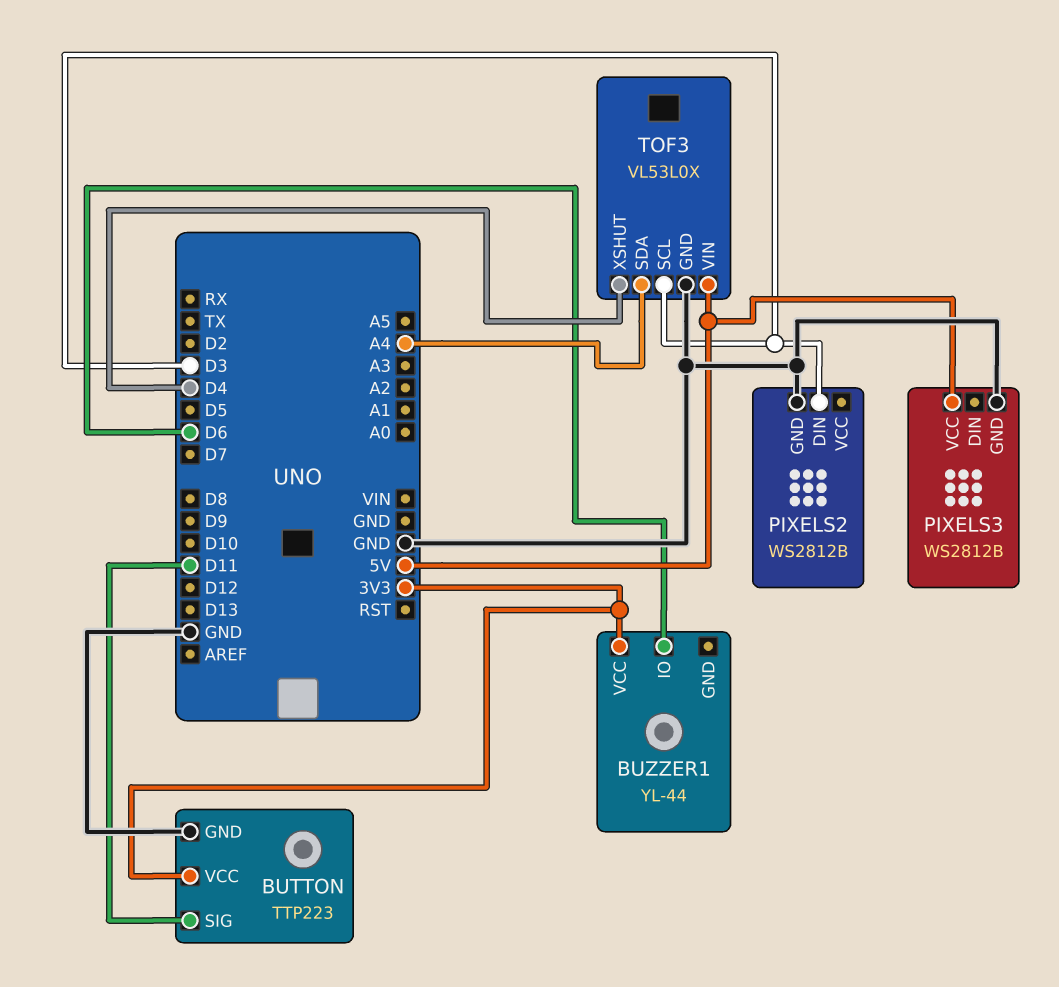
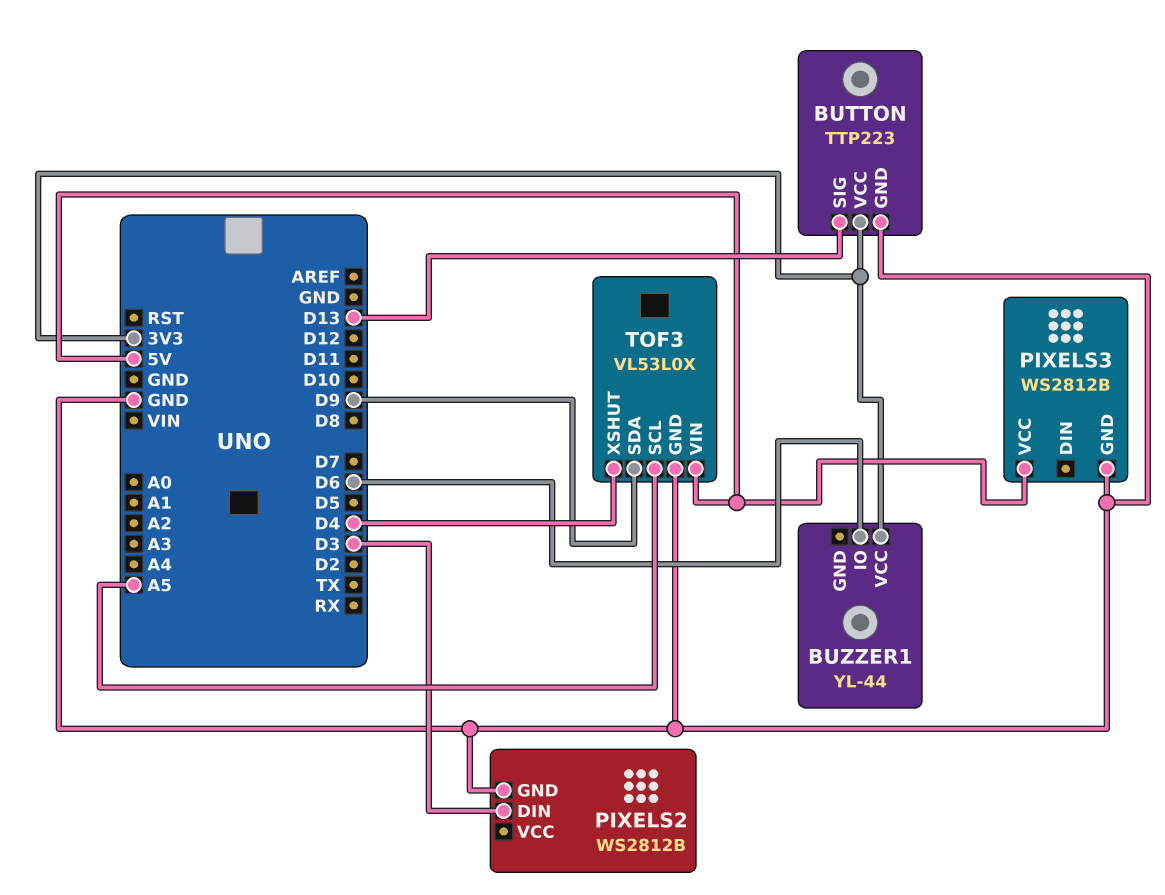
BUTTON pin SIG: D11 -> D13
TOF3 pin SCL: D3 -> A5
TOF3 pin SDA: A4 -> D9

